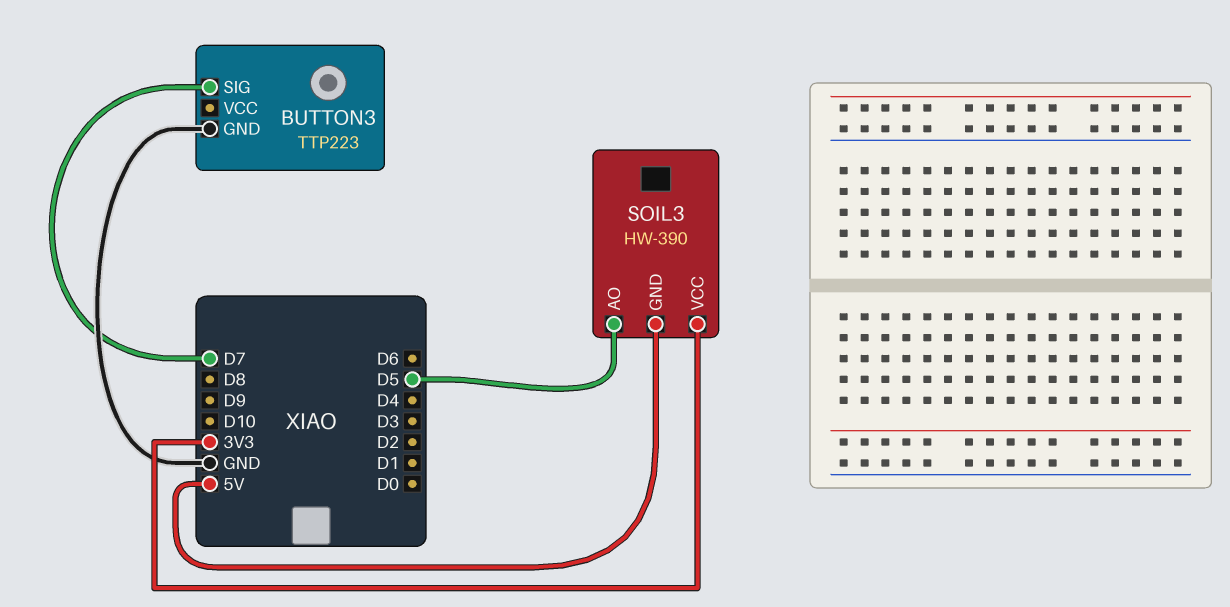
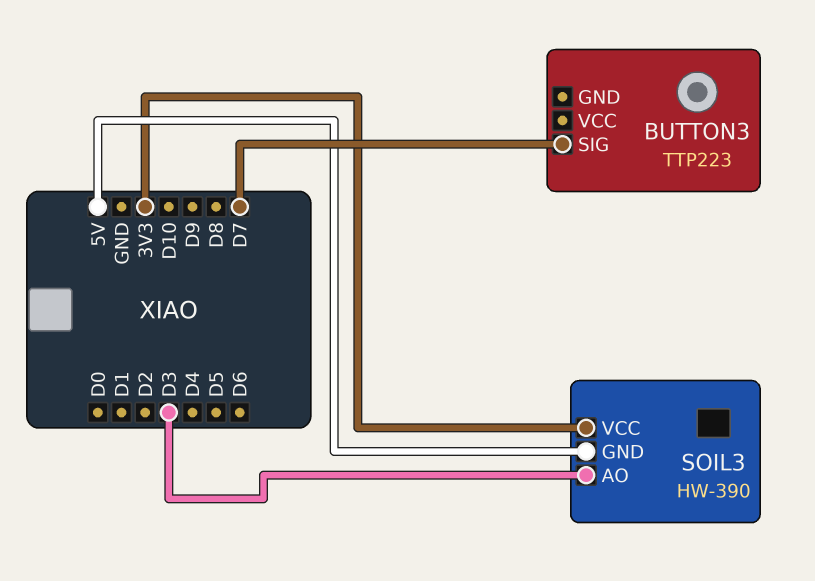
BUTTON3 pin GND: GND -> none
SOIL3 pin AO: D5 -> D3

